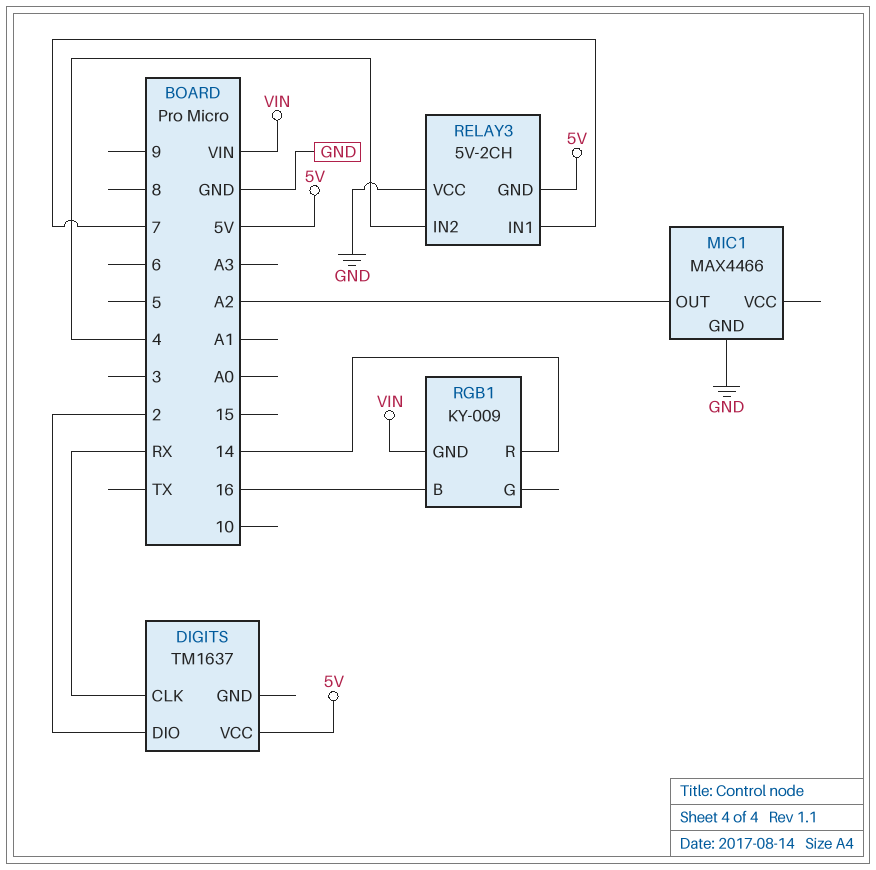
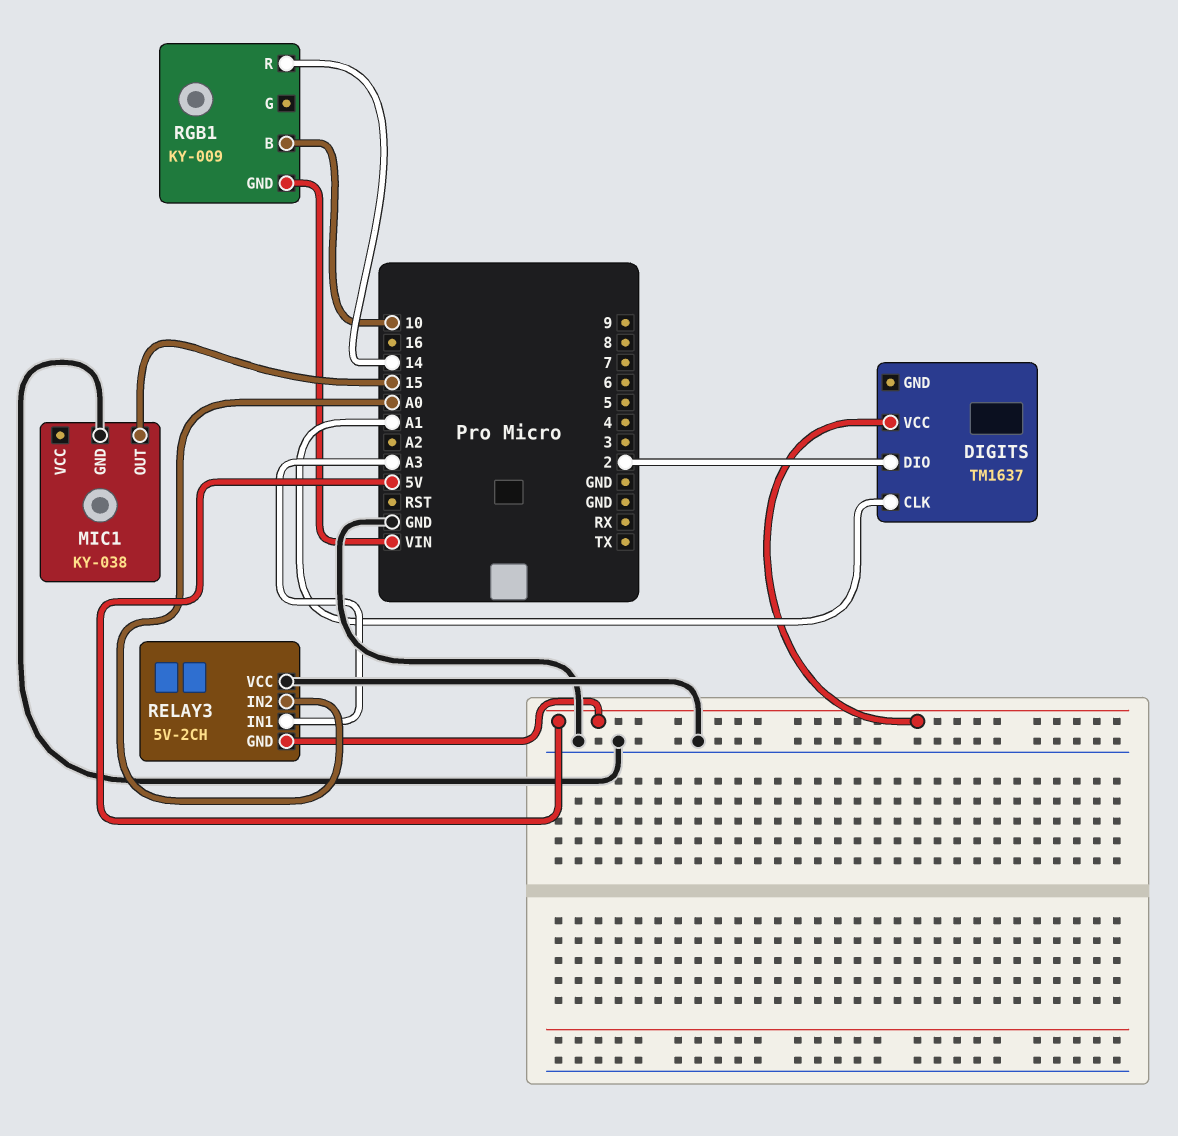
DIGITS pin CLK: RX -> A1
MIC1: MAX4466 -> KY-038
MIC1 pin OUT: A2 -> 15
RELAY3 pin IN1: 7 -> A3
RELAY3 pin IN2: 4 -> A0
RGB1 pin B: 16 -> 10

